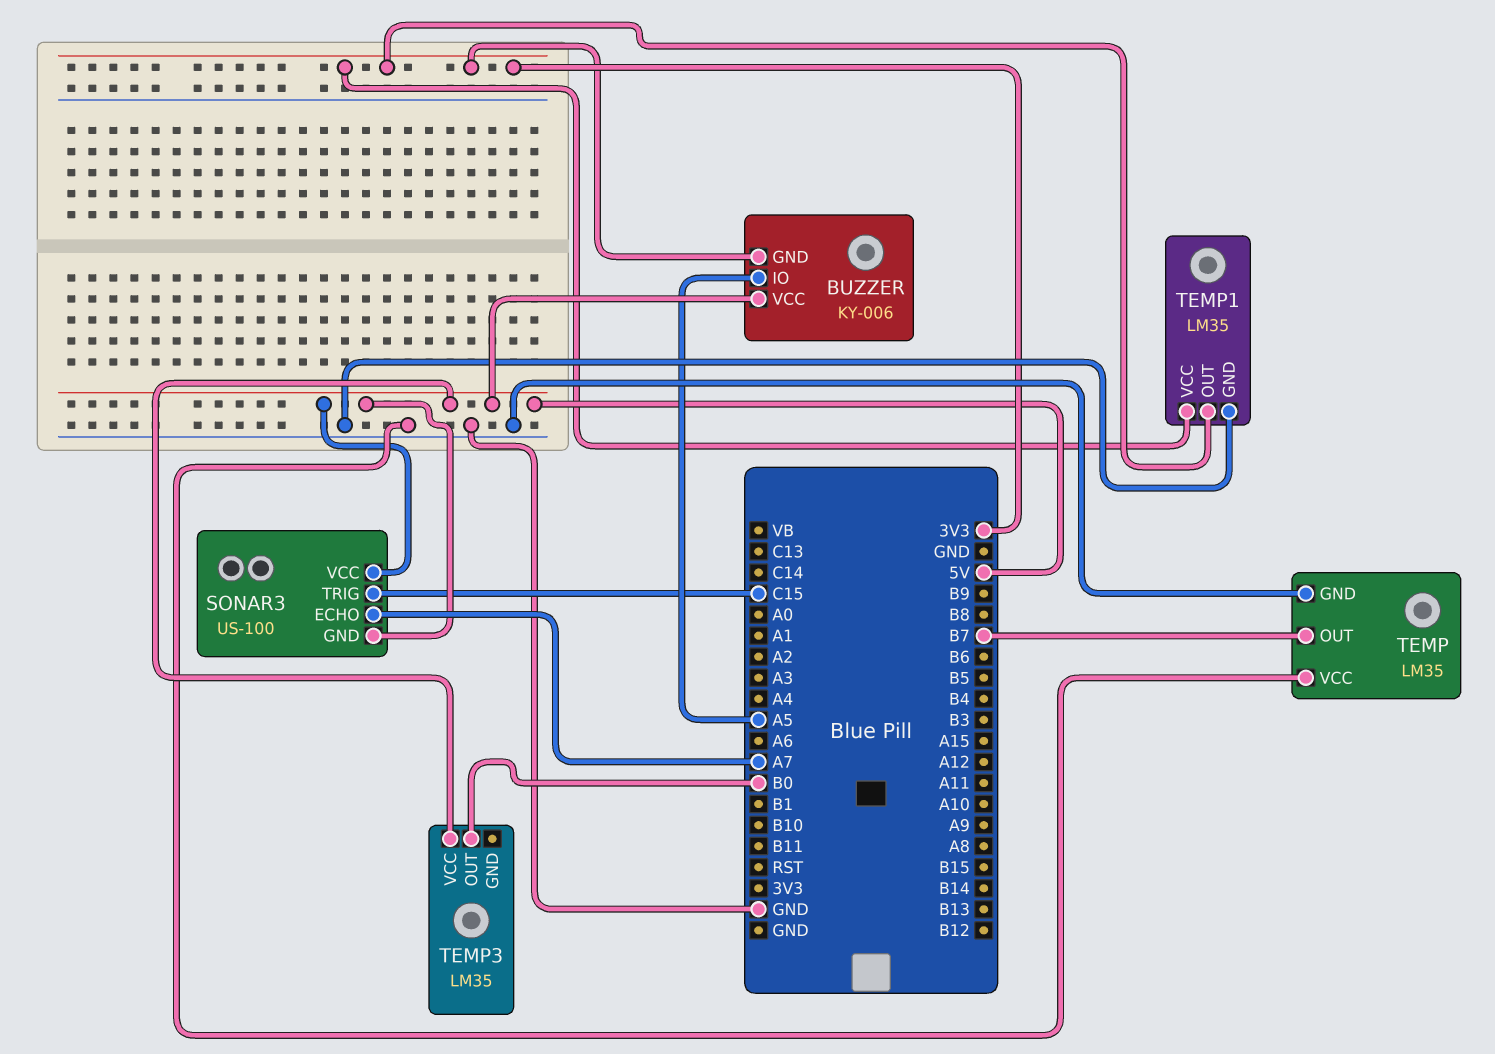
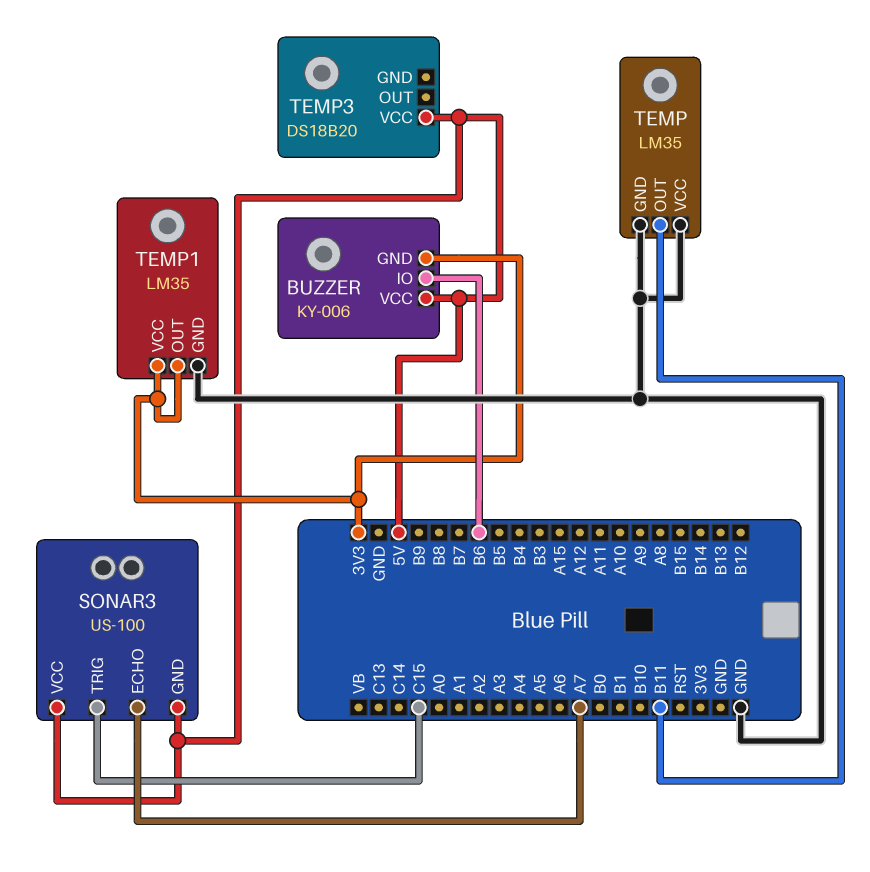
BUZZER pin IO: A5 -> B6
TEMP pin OUT: B7 -> B11
TEMP3: LM35 -> DS18B20
TEMP3 pin OUT: B0 -> none

